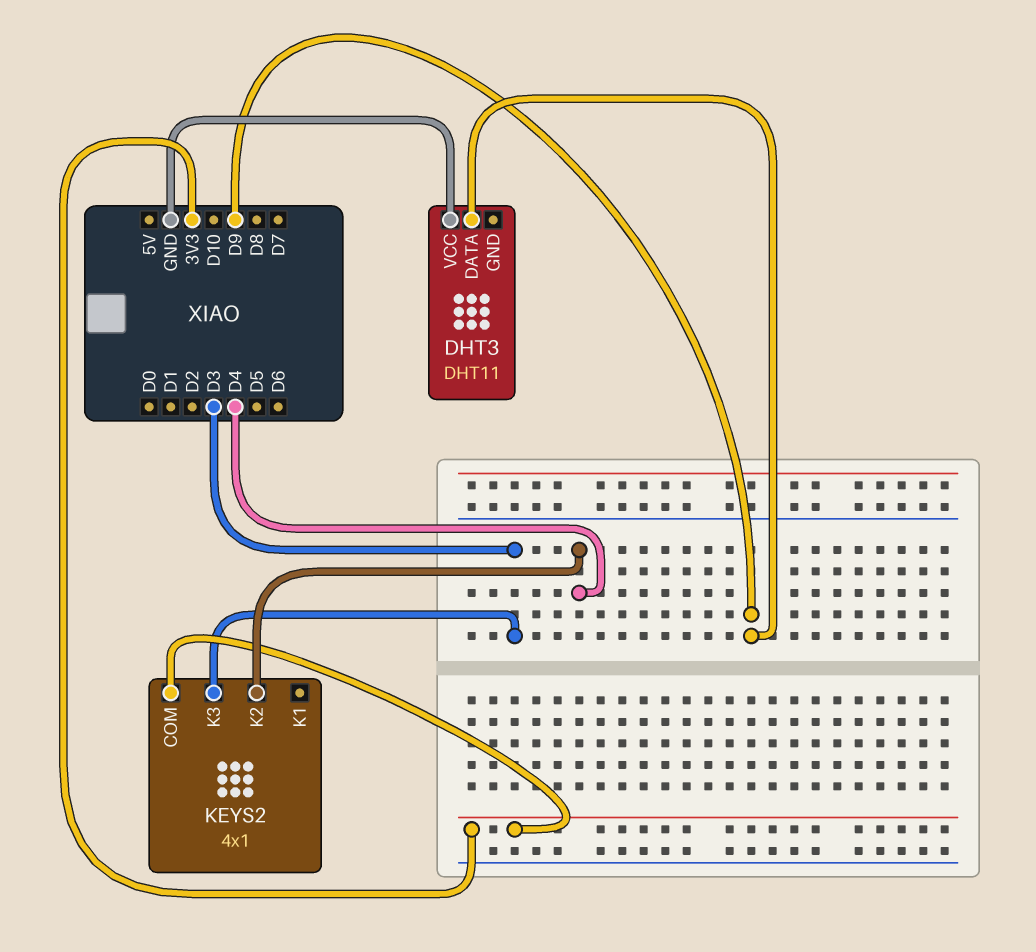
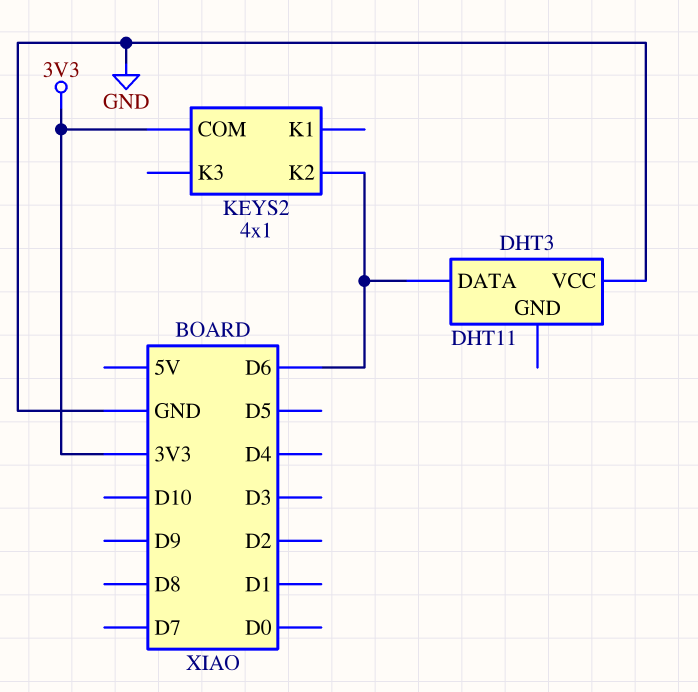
DHT3 pin DATA: D9 -> D6
KEYS2 pin K2: D4 -> D6
KEYS2 pin K3: D3 -> none

